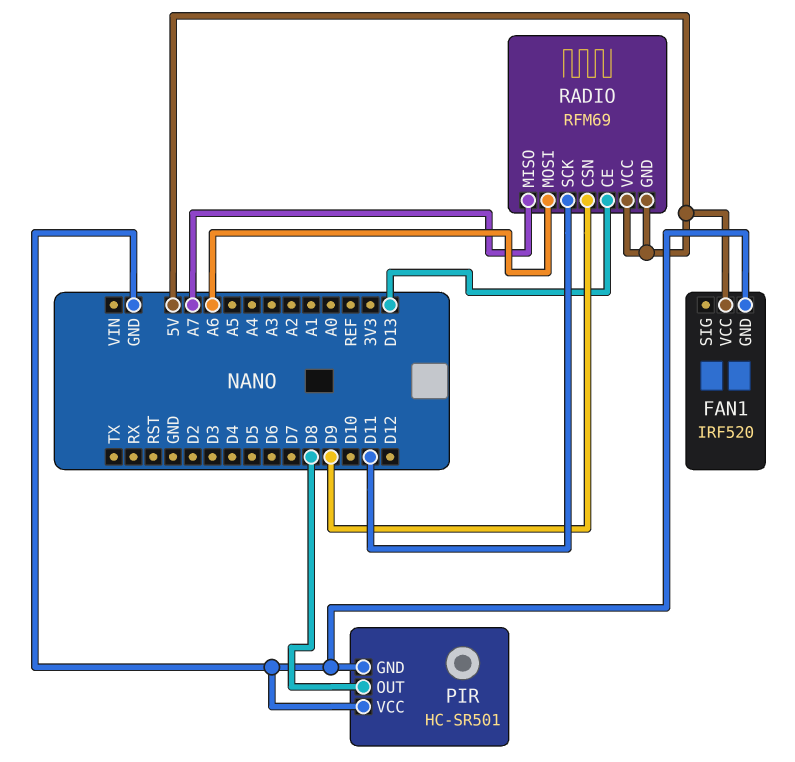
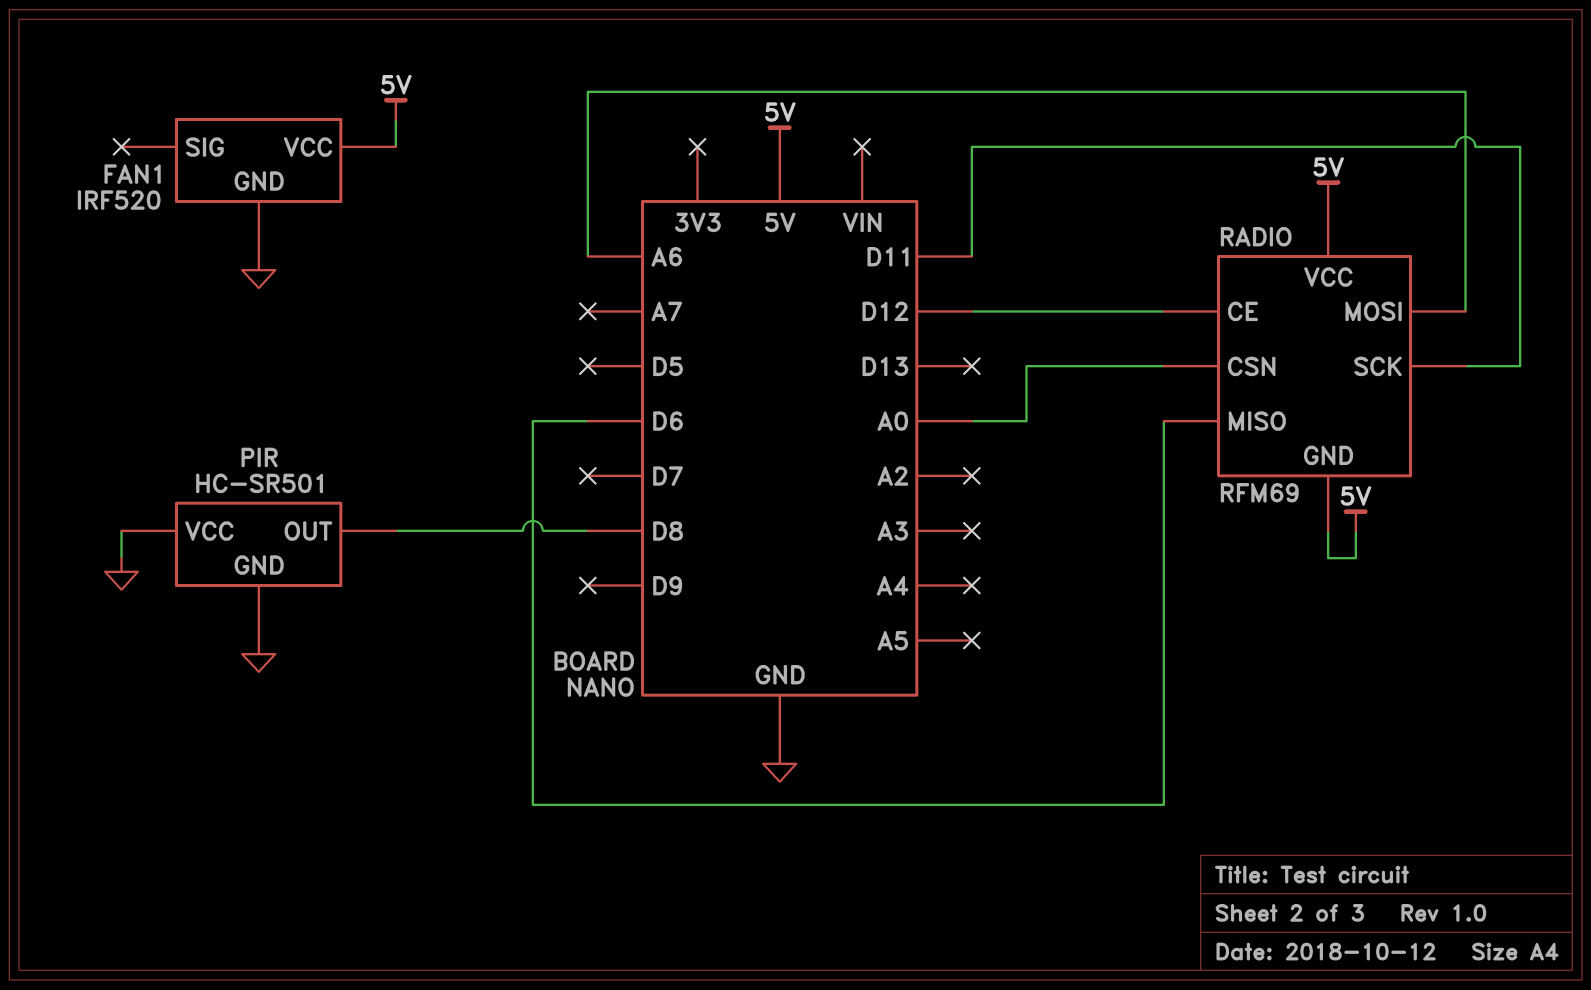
RADIO pin CE: D13 -> D12
RADIO pin CSN: D9 -> A0
RADIO pin MISO: A7 -> D6

